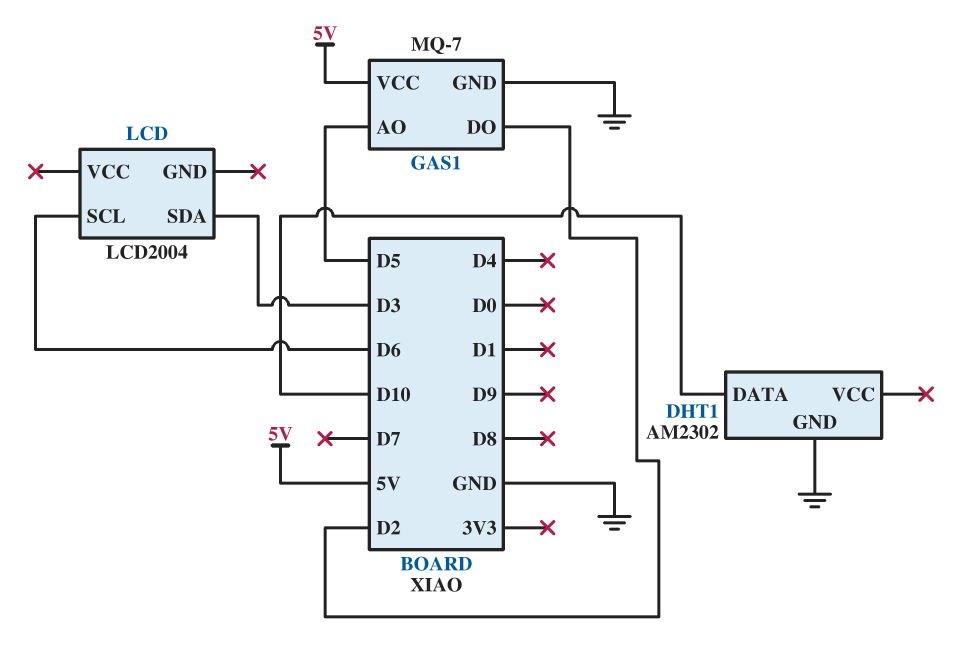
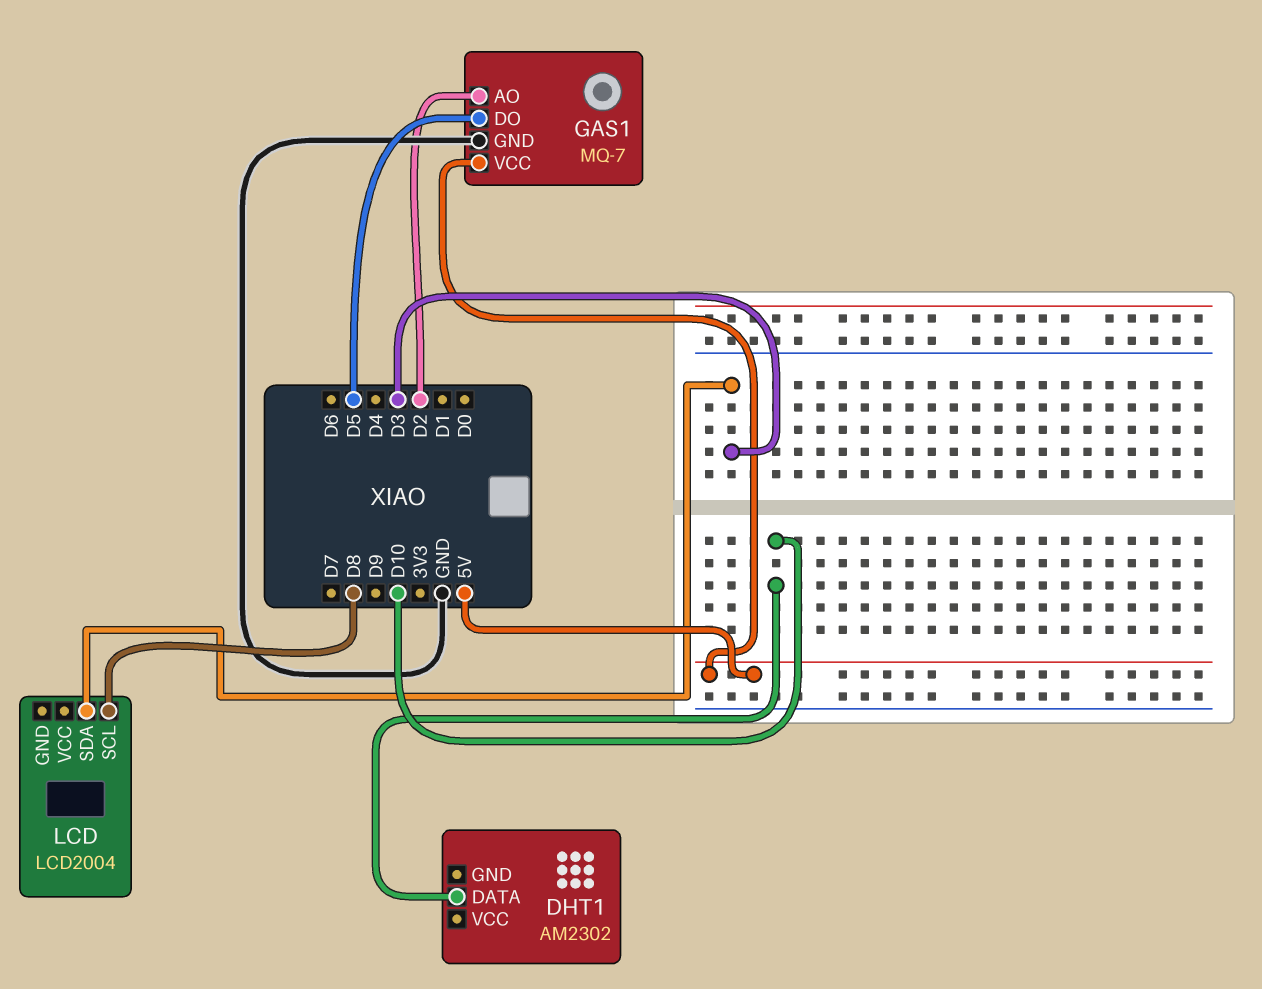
DHT1 pin GND: GND -> none
GAS1 pin AO: D5 -> D2
GAS1 pin DO: D2 -> D5
LCD pin SCL: D6 -> D8

